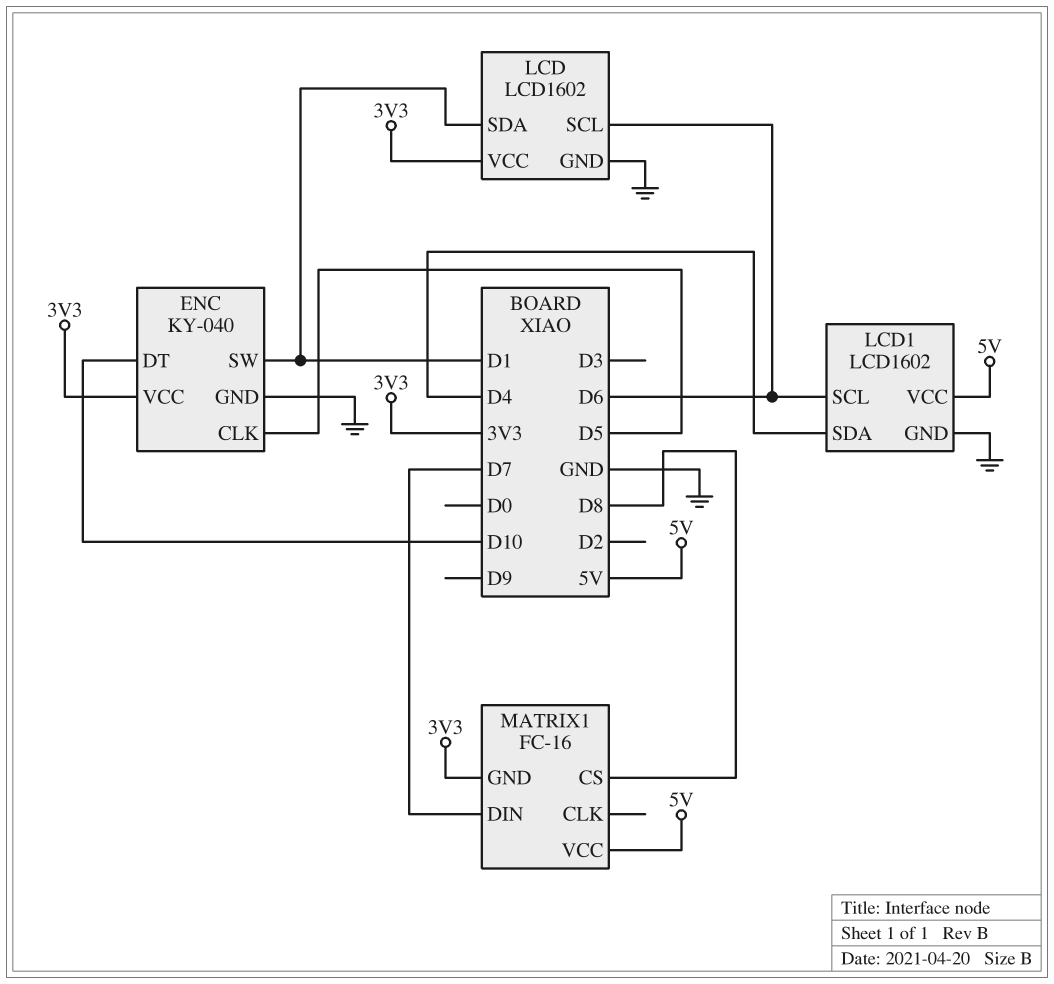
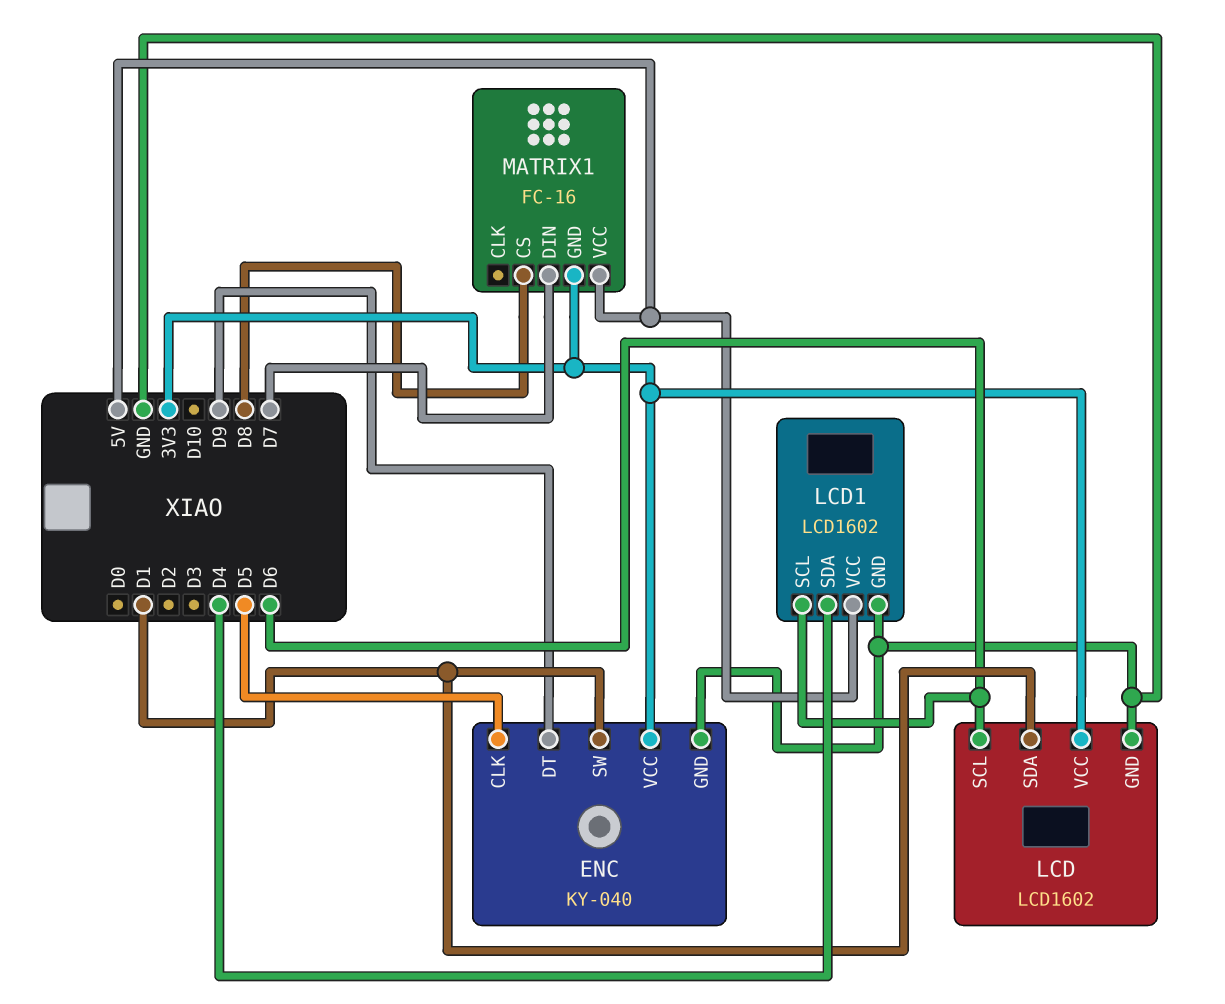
ENC pin DT: D10 -> D9

